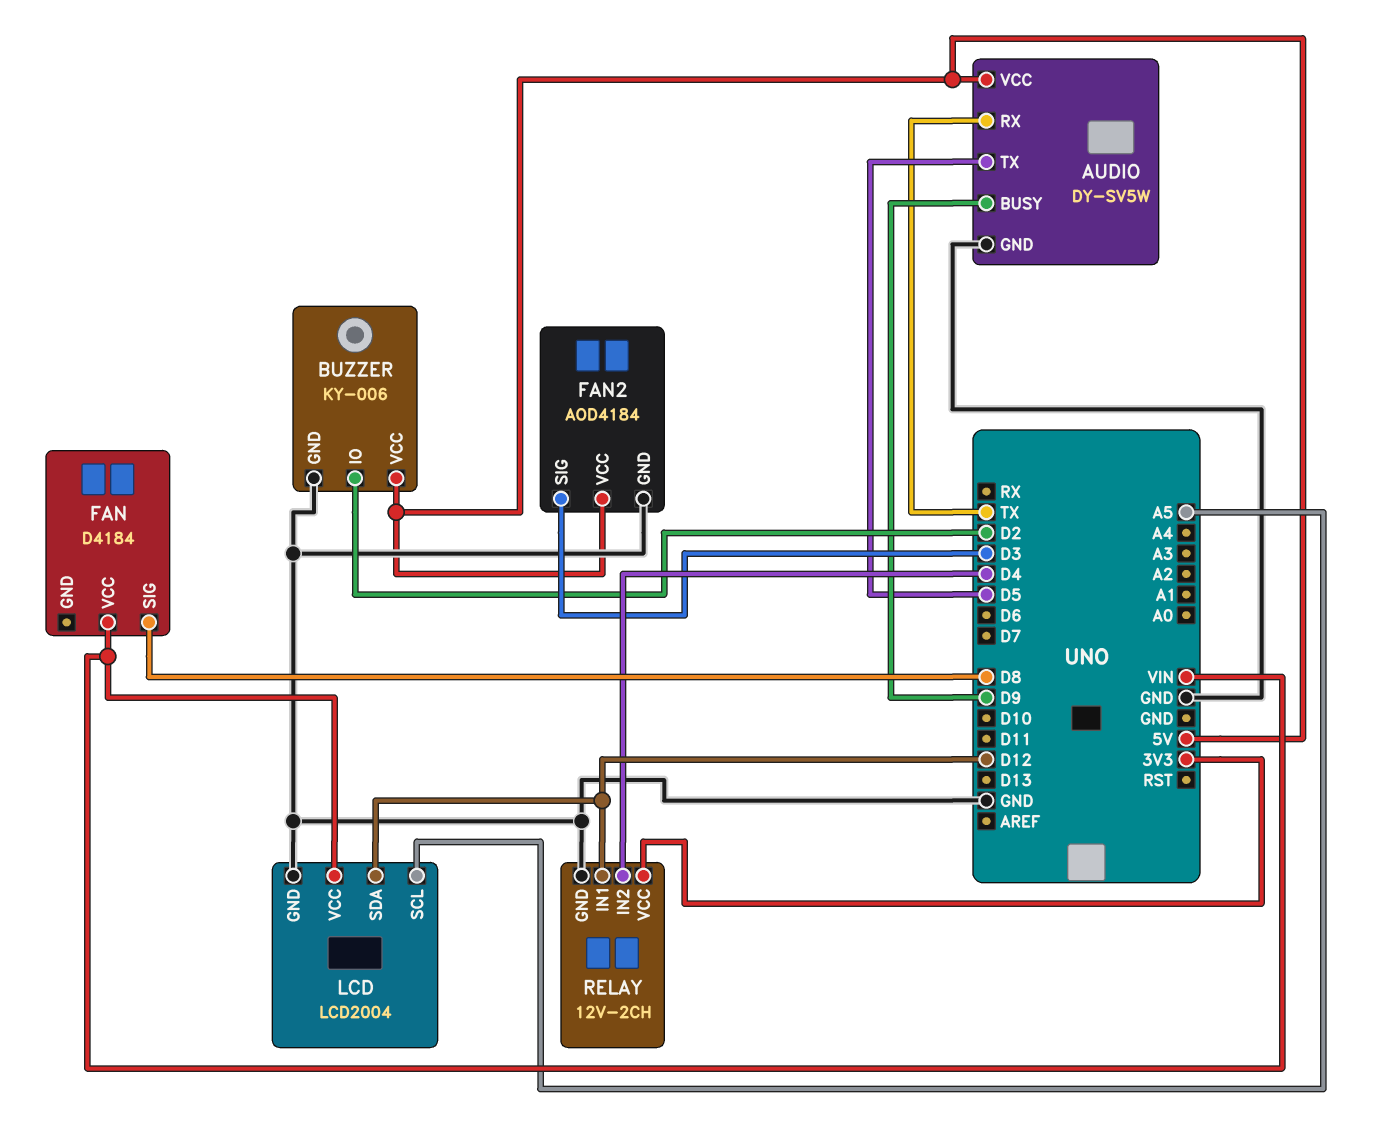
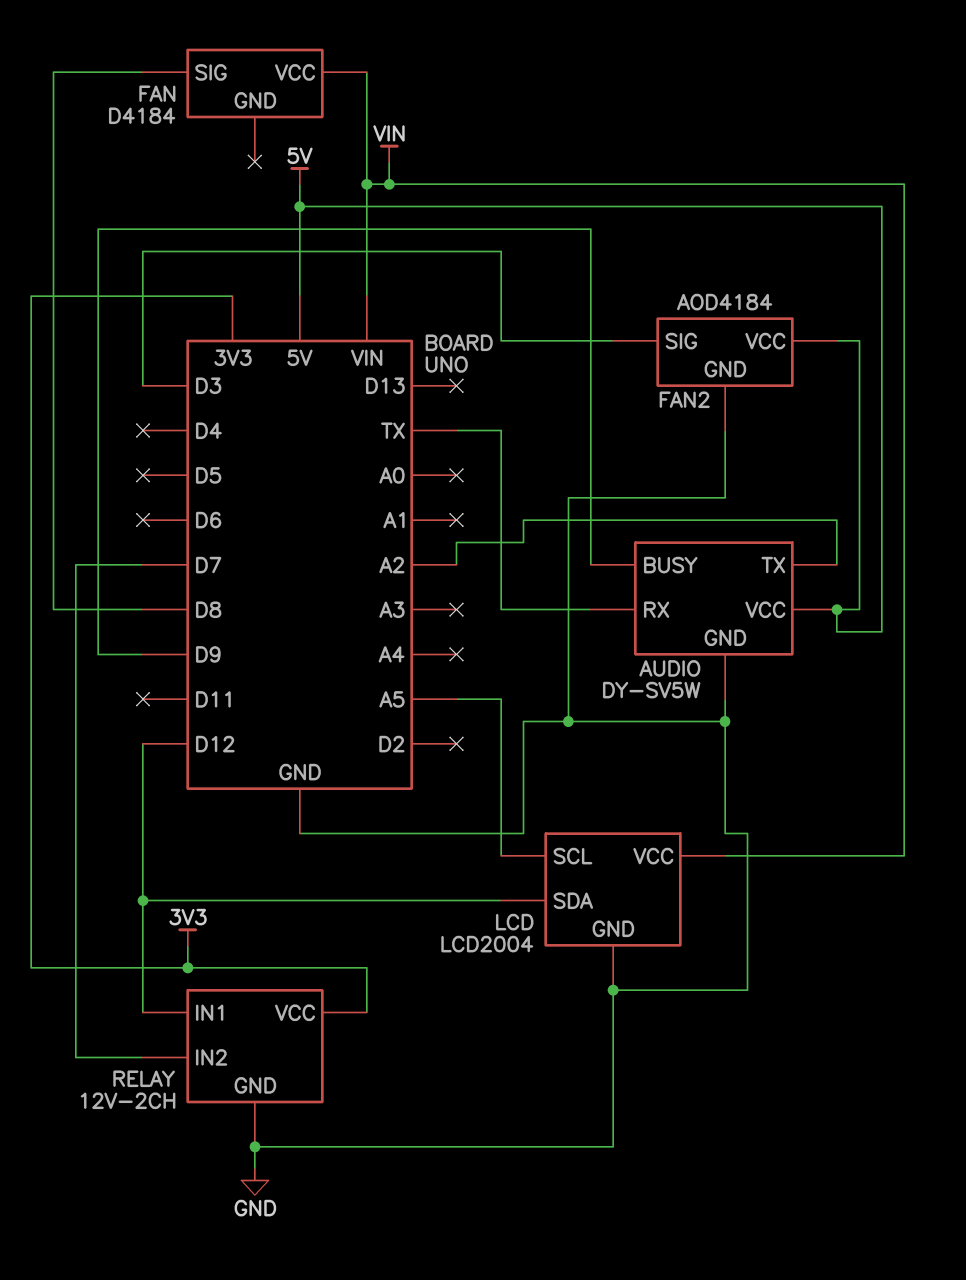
AUDIO pin TX: D5 -> A2
BUZZER: KY-006 -> none
BUZZER pin GND: GND -> none
BUZZER pin IO: D2 -> none
BUZZER pin VCC: 5V -> none
RELAY pin IN2: D4 -> D7

